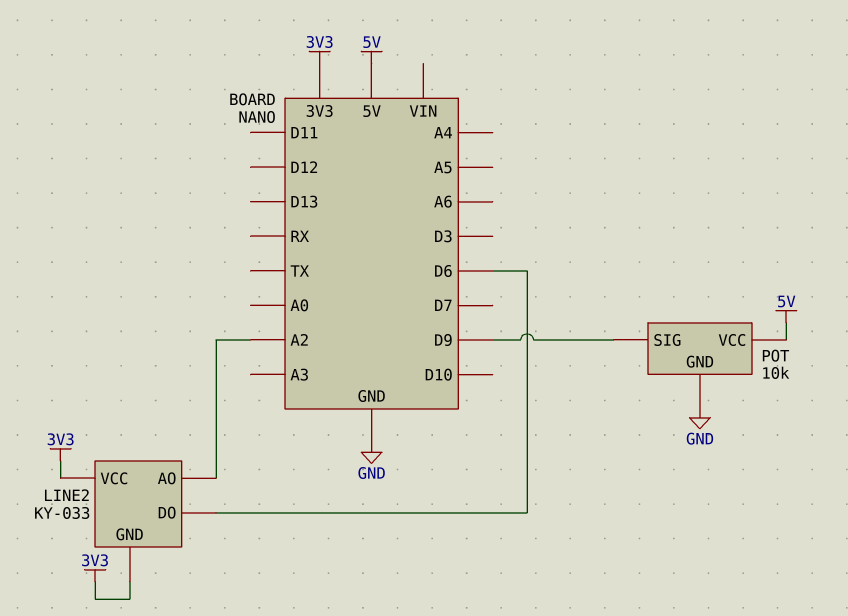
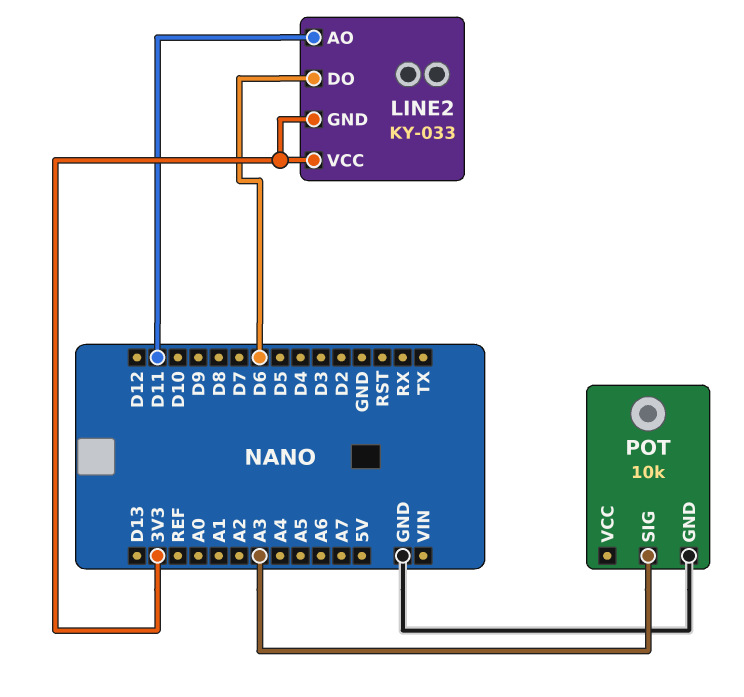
LINE2 pin AO: A2 -> D11
POT pin SIG: D9 -> A3
POT pin VCC: 5V -> none

